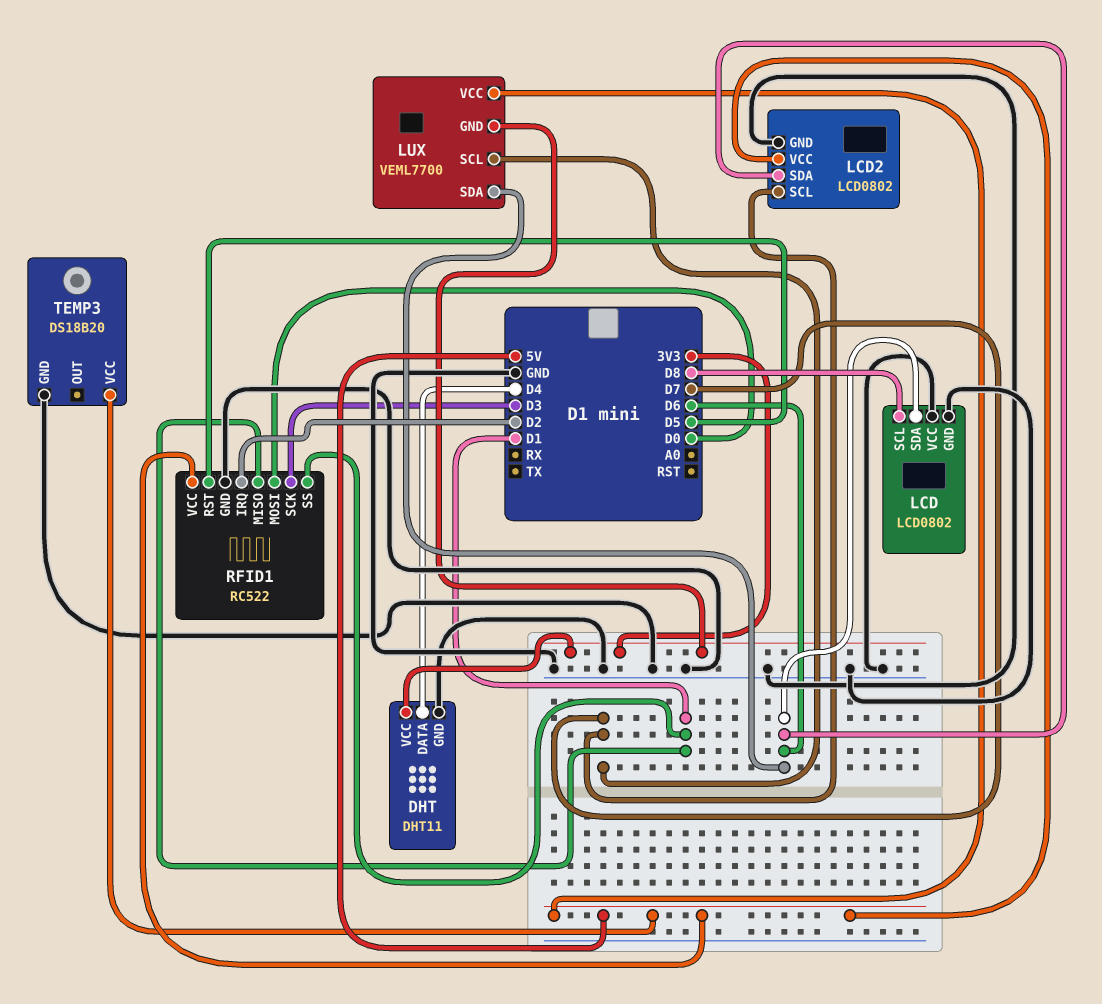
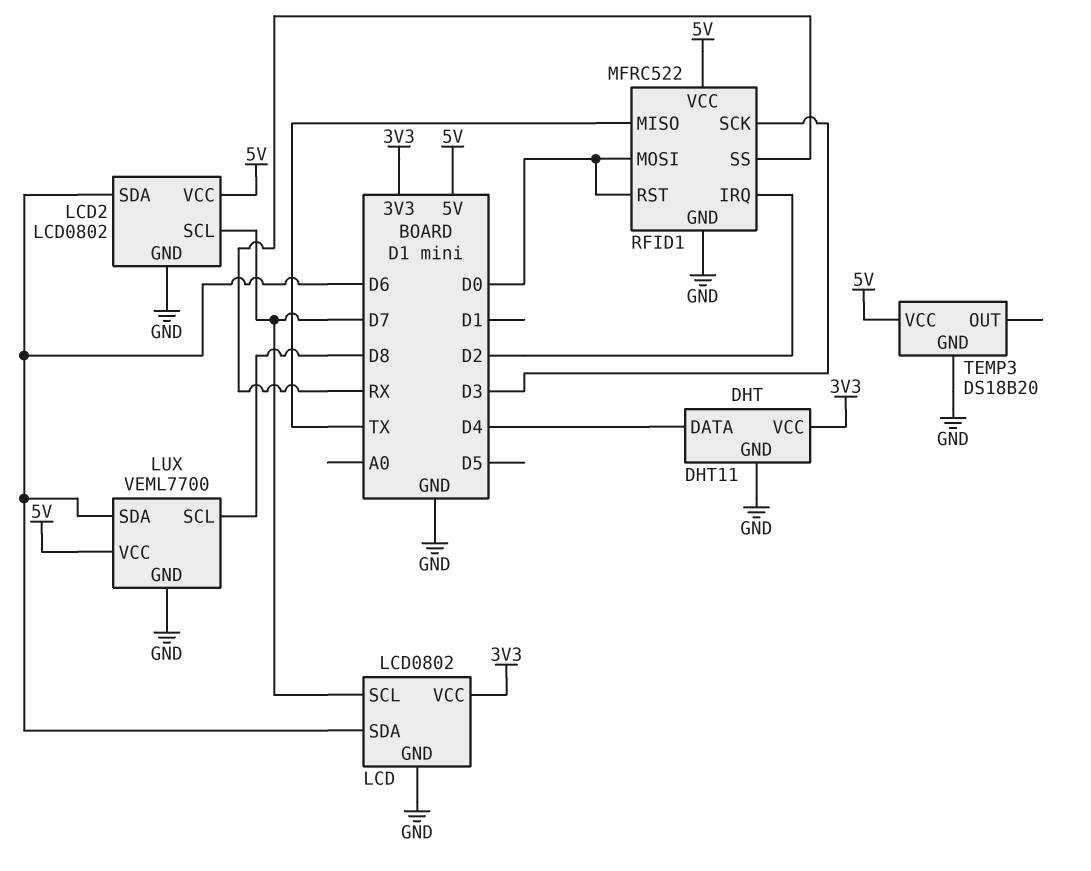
LCD pin SCL: D8 -> D7
LCD pin VCC: GND -> 3V3
LUX pin GND: 3V3 -> GND
LUX pin SCL: D7 -> D8
RFID1: RC522 -> MFRC522
RFID1 pin MISO: D1 -> TX
RFID1 pin RST: D5 -> D0
RFID1 pin SS: D1 -> RX

